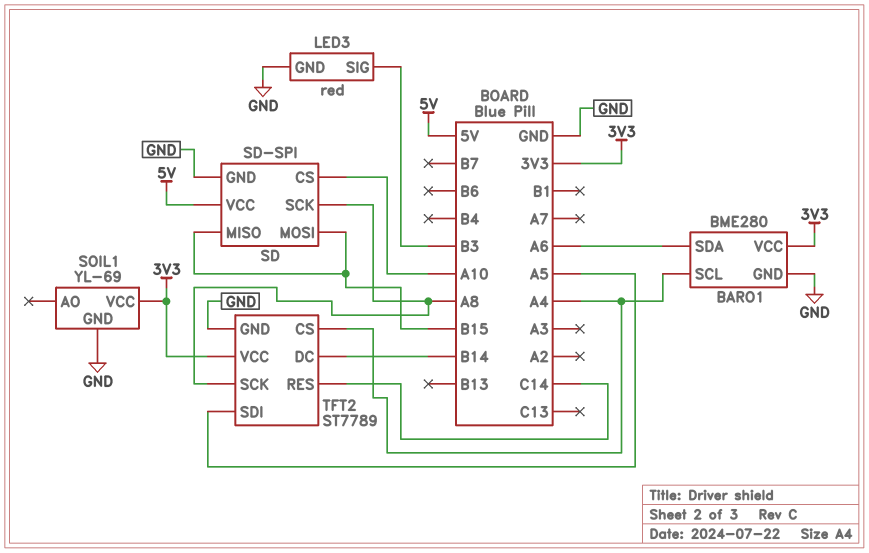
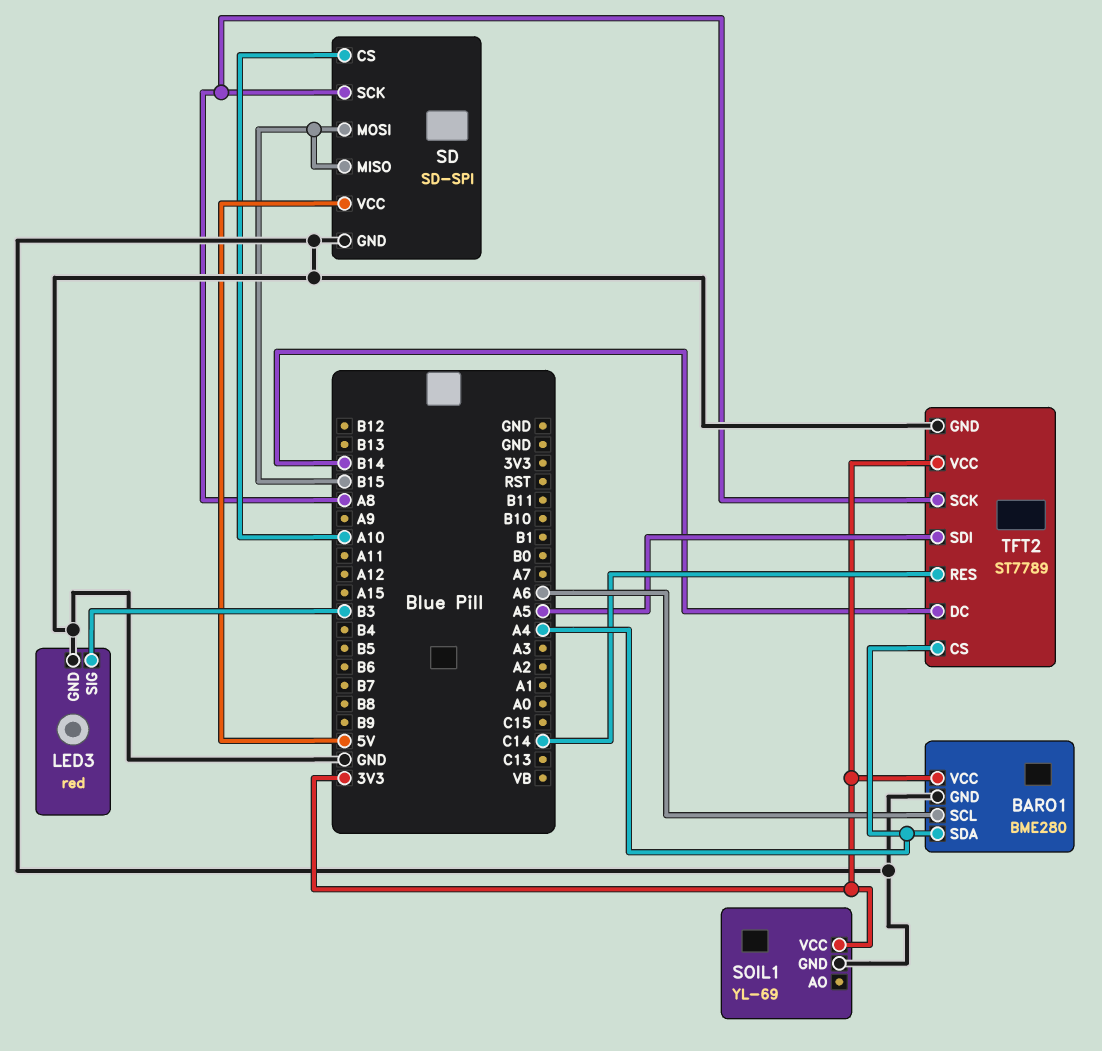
BARO1 pin SCL: A4 -> A6
BARO1 pin SDA: A6 -> A4

